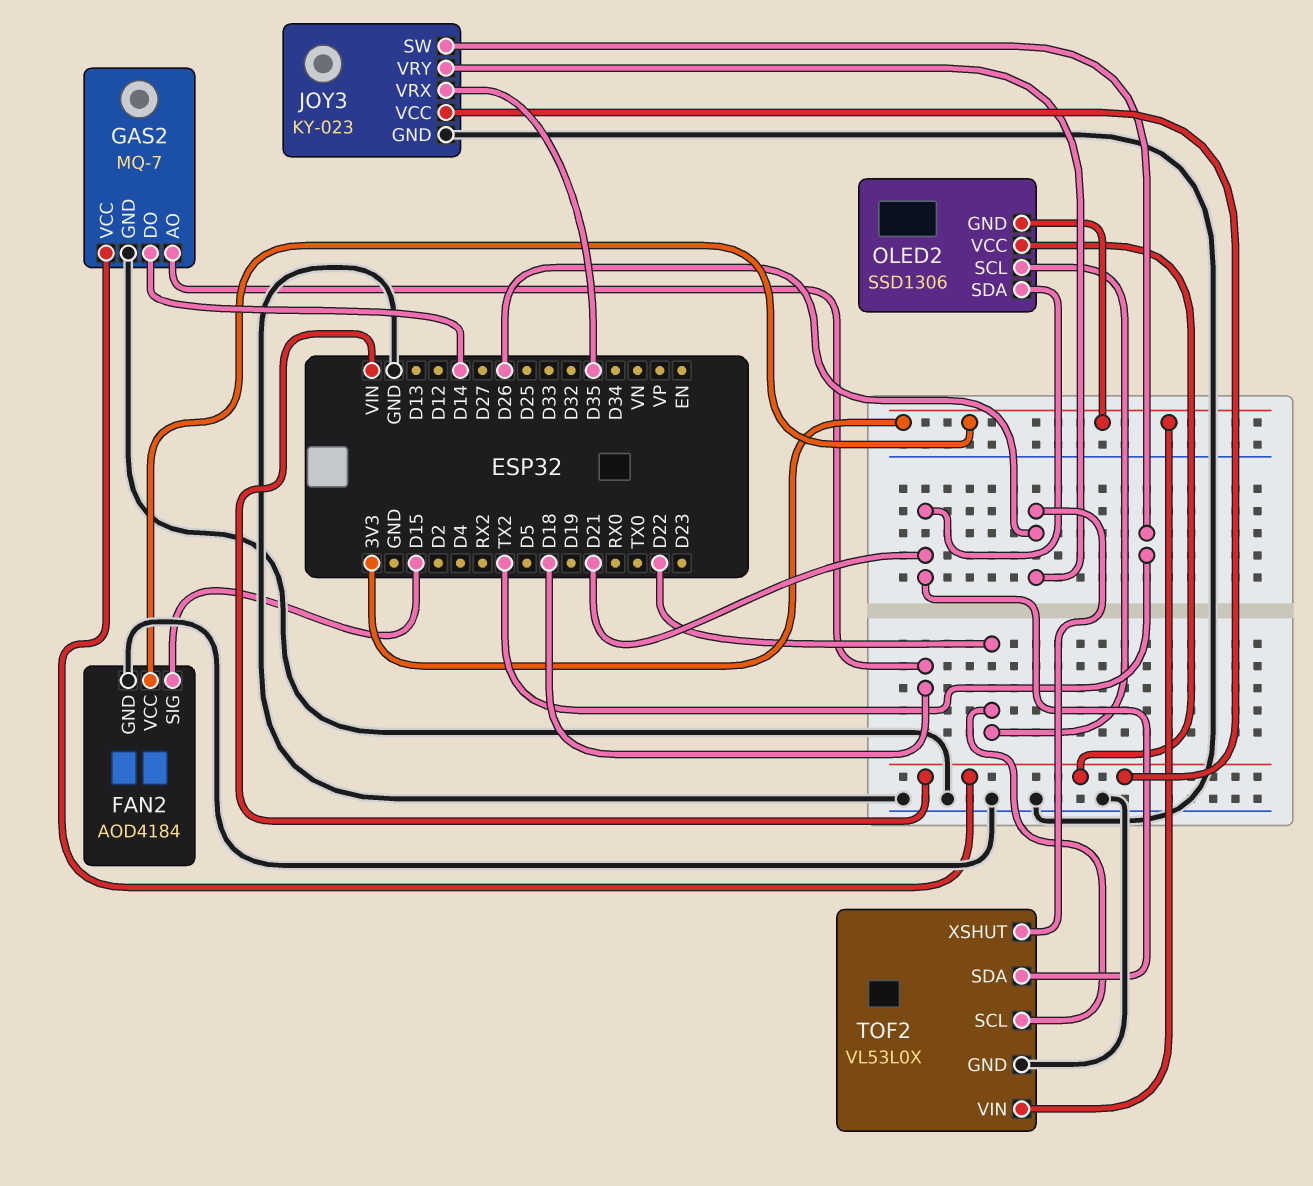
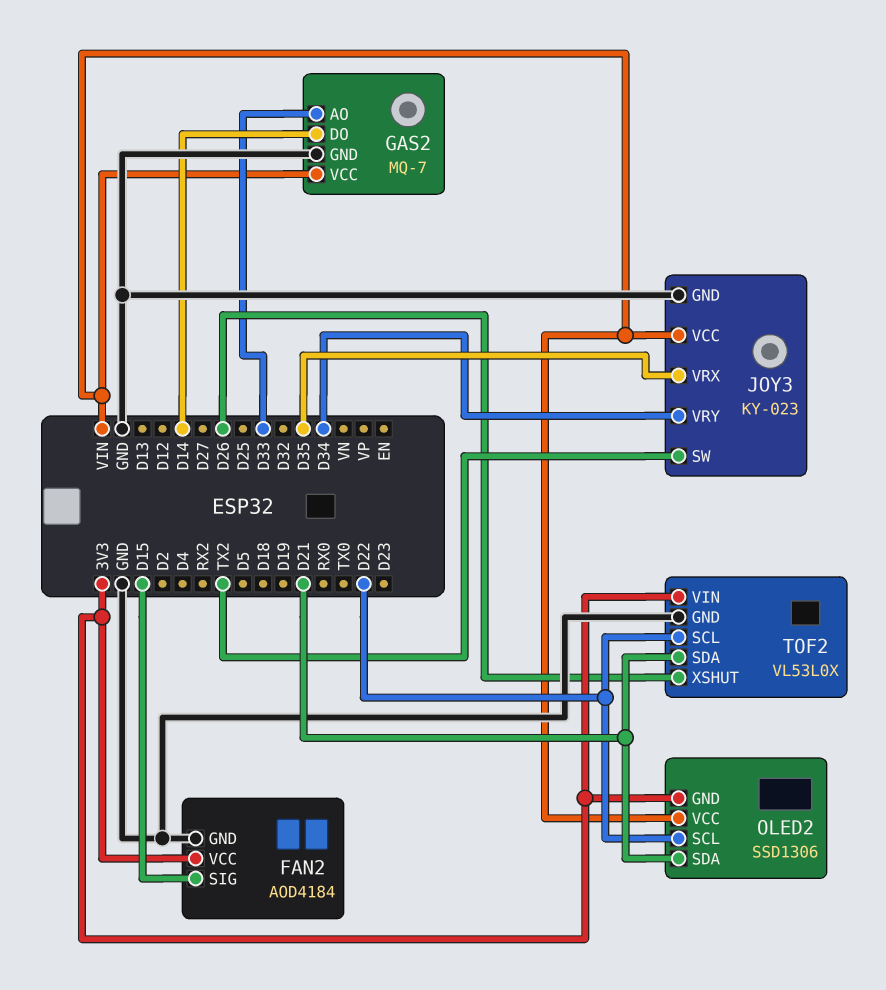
GAS2 pin AO: D18 -> D33
JOY3 pin VRY: D26 -> D34

